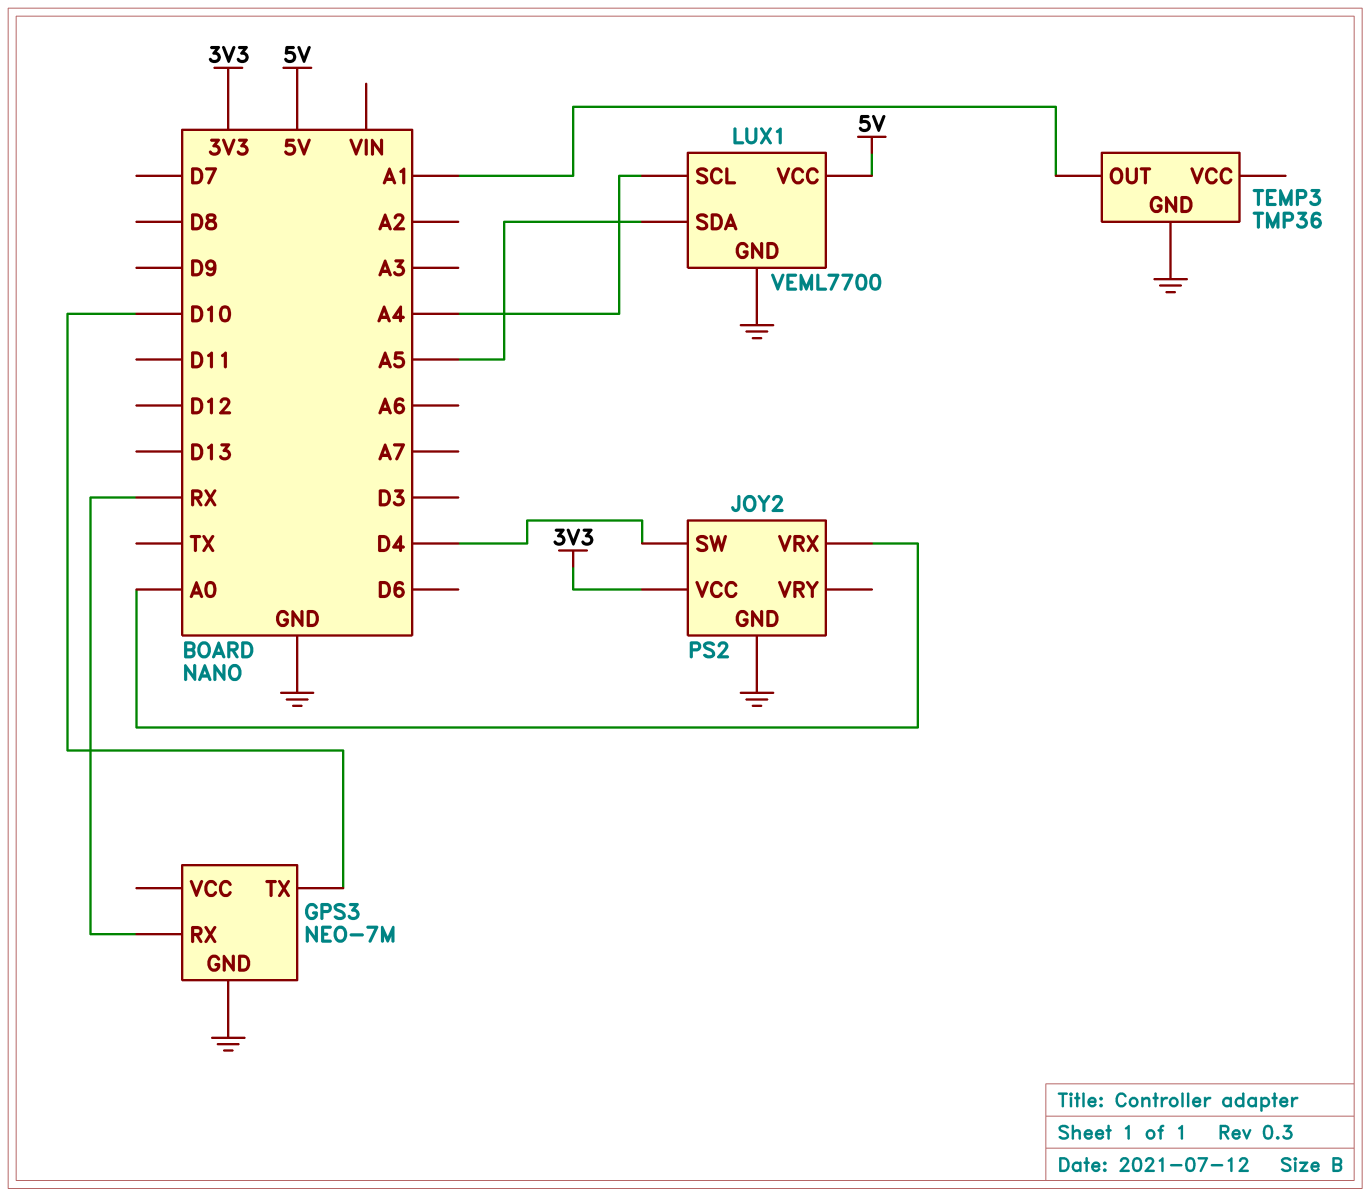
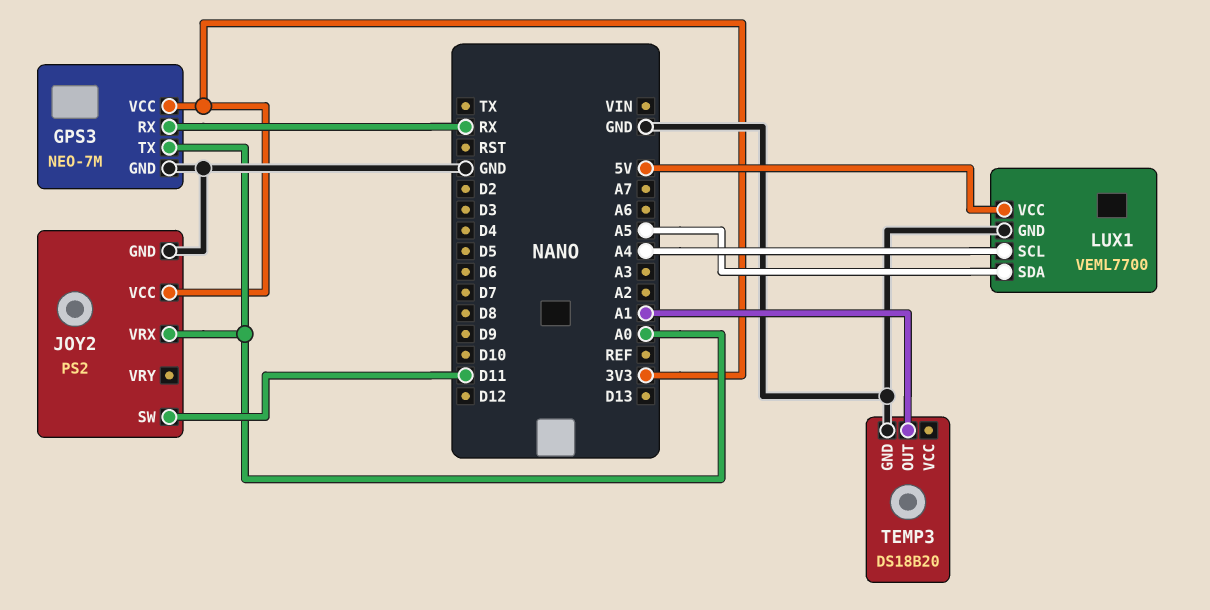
GPS3 pin TX: D10 -> A0
GPS3 pin VCC: none -> 3V3
JOY2 pin SW: D4 -> D11
TEMP3: TMP36 -> DS18B20

